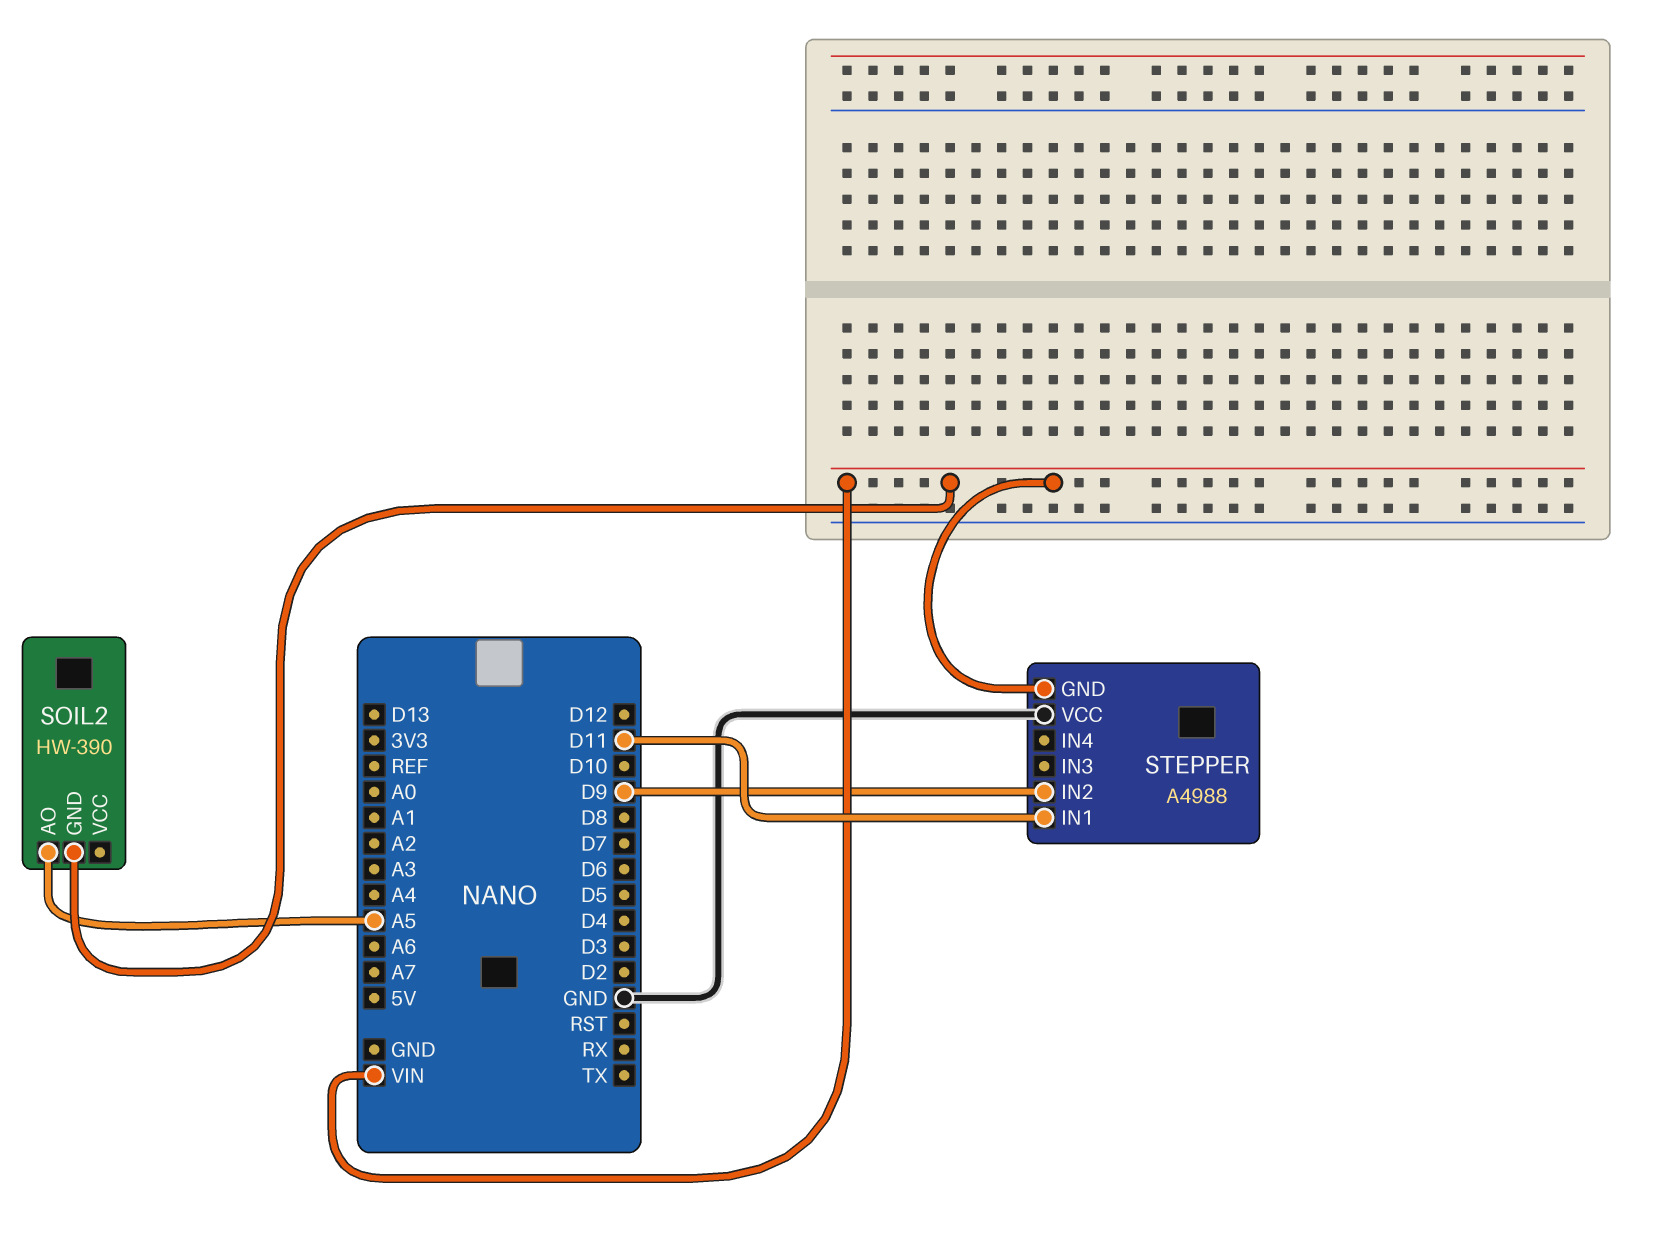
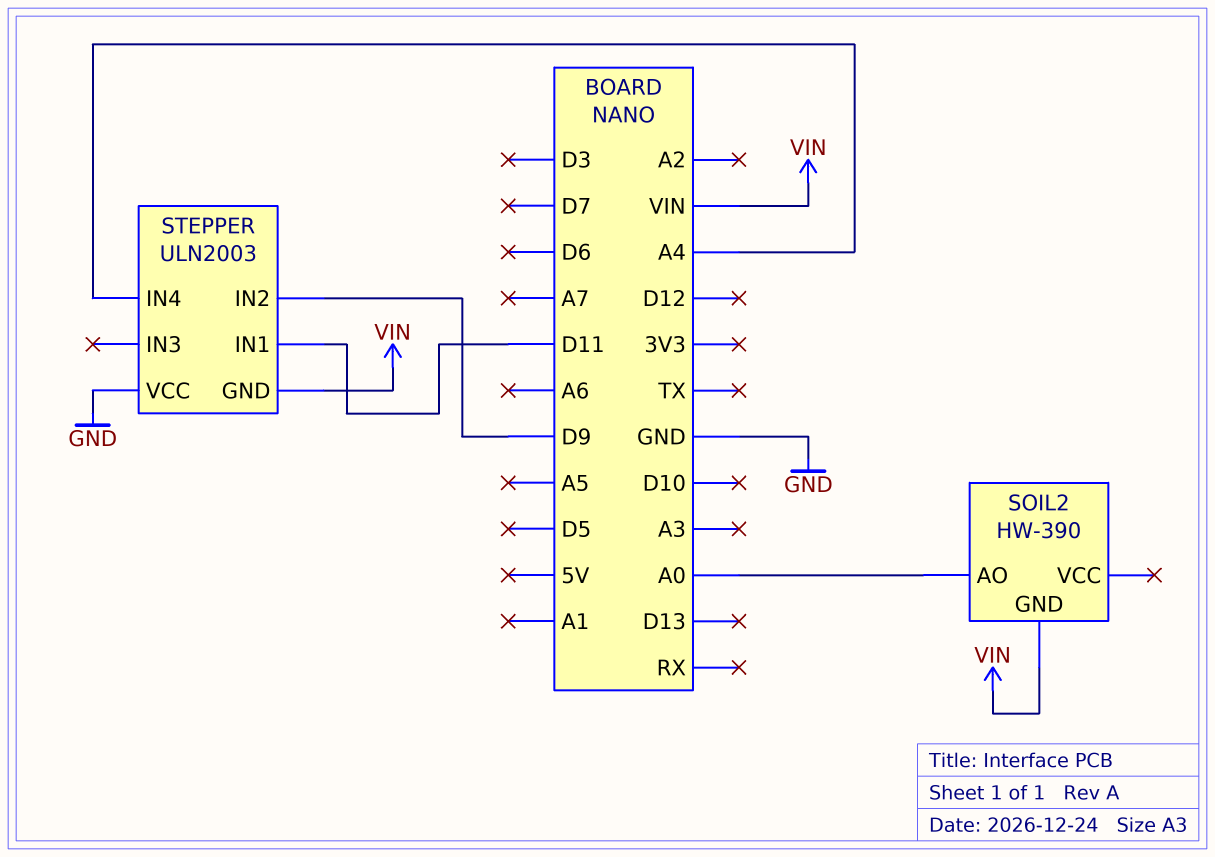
SOIL2 pin AO: A5 -> A0
STEPPER: A4988 -> ULN2003
STEPPER pin IN4: none -> A4

